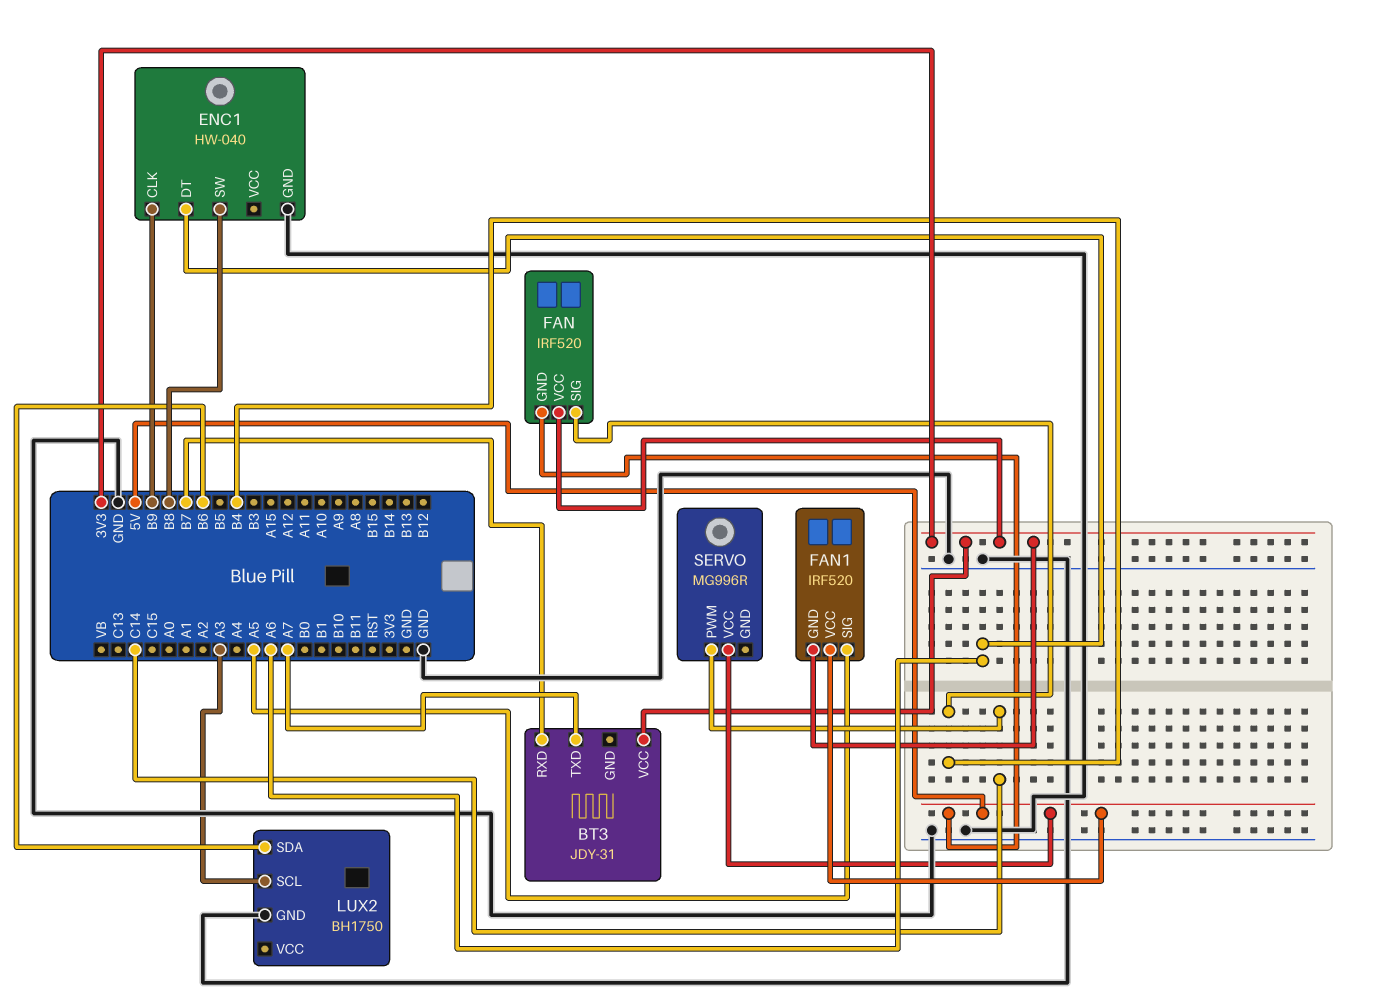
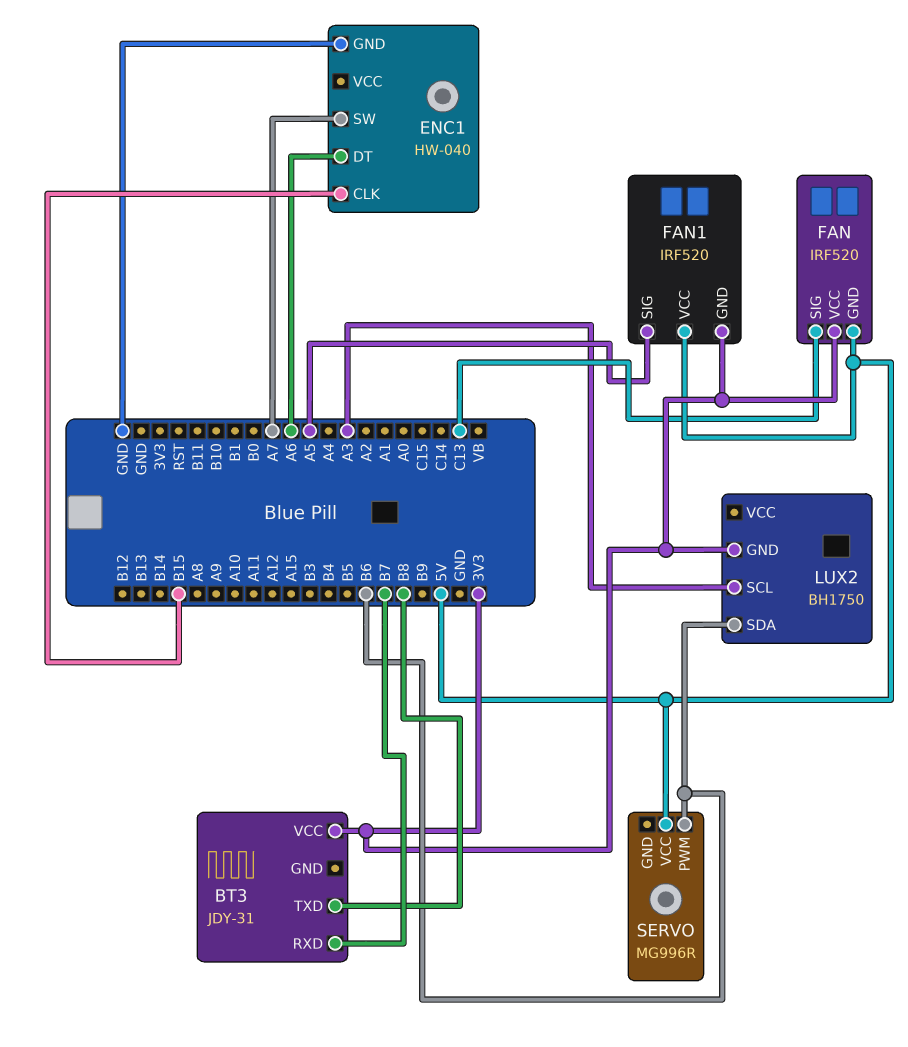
BT3 pin TXD: A7 -> B8
ENC1 pin CLK: B9 -> B15
ENC1 pin SW: B8 -> A7
FAN pin SIG: B4 -> C13
LUX2 pin GND: GND -> 3V3
SERVO pin PWM: C14 -> B6

